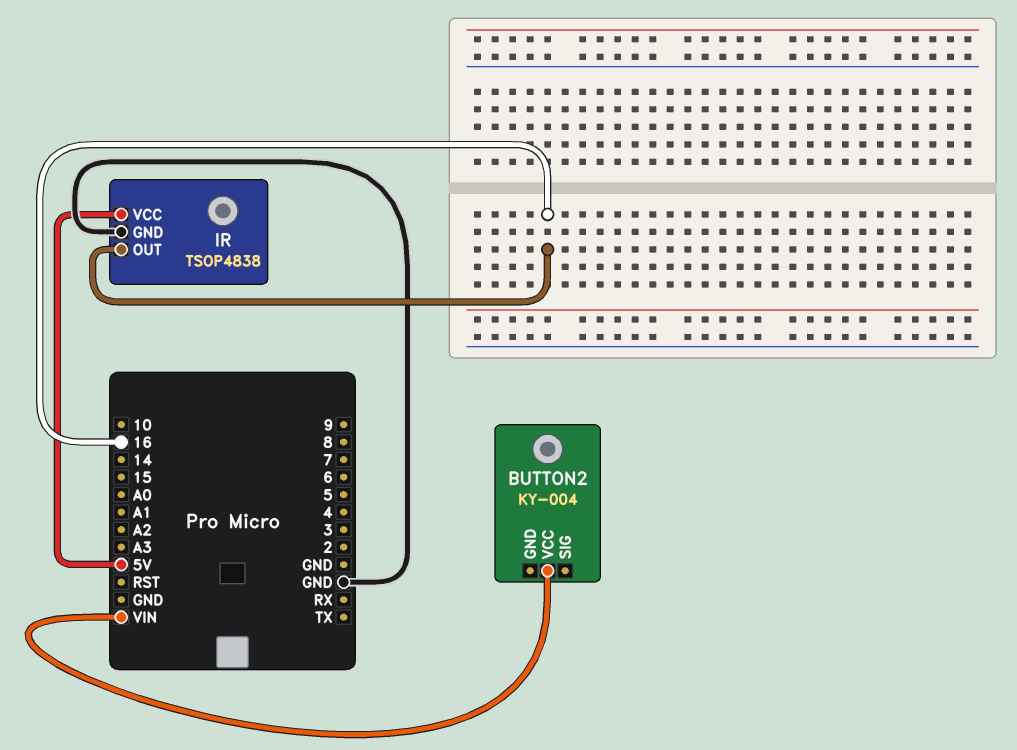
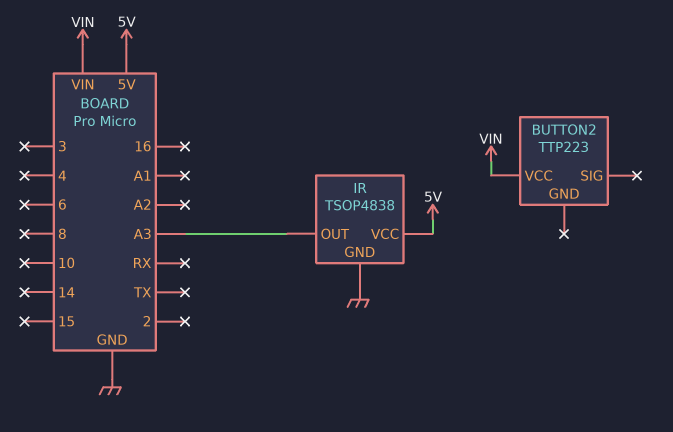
BUTTON2: KY-004 -> TTP223
IR pin OUT: 16 -> A3

